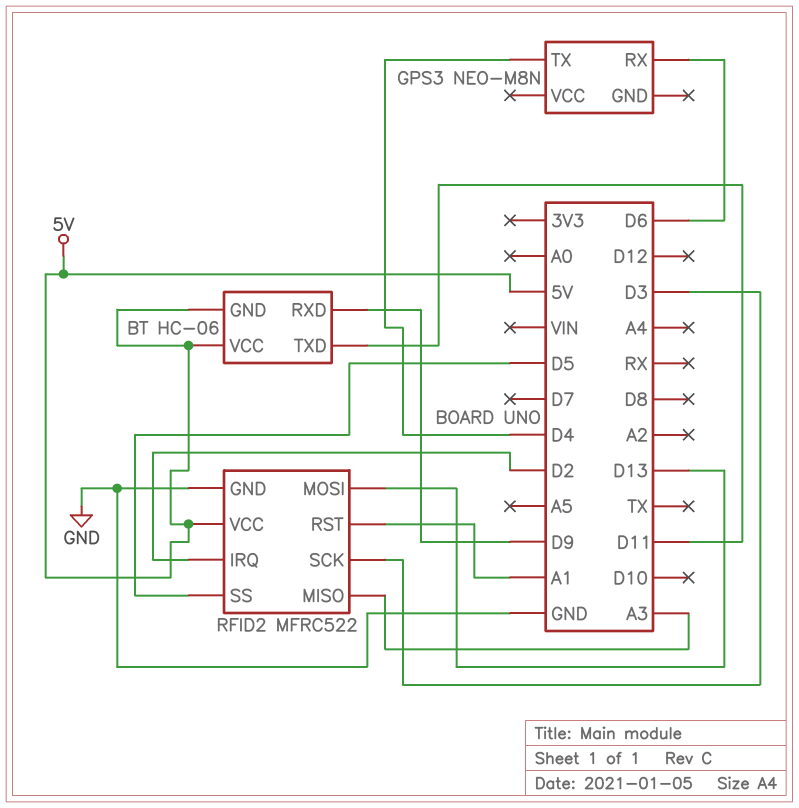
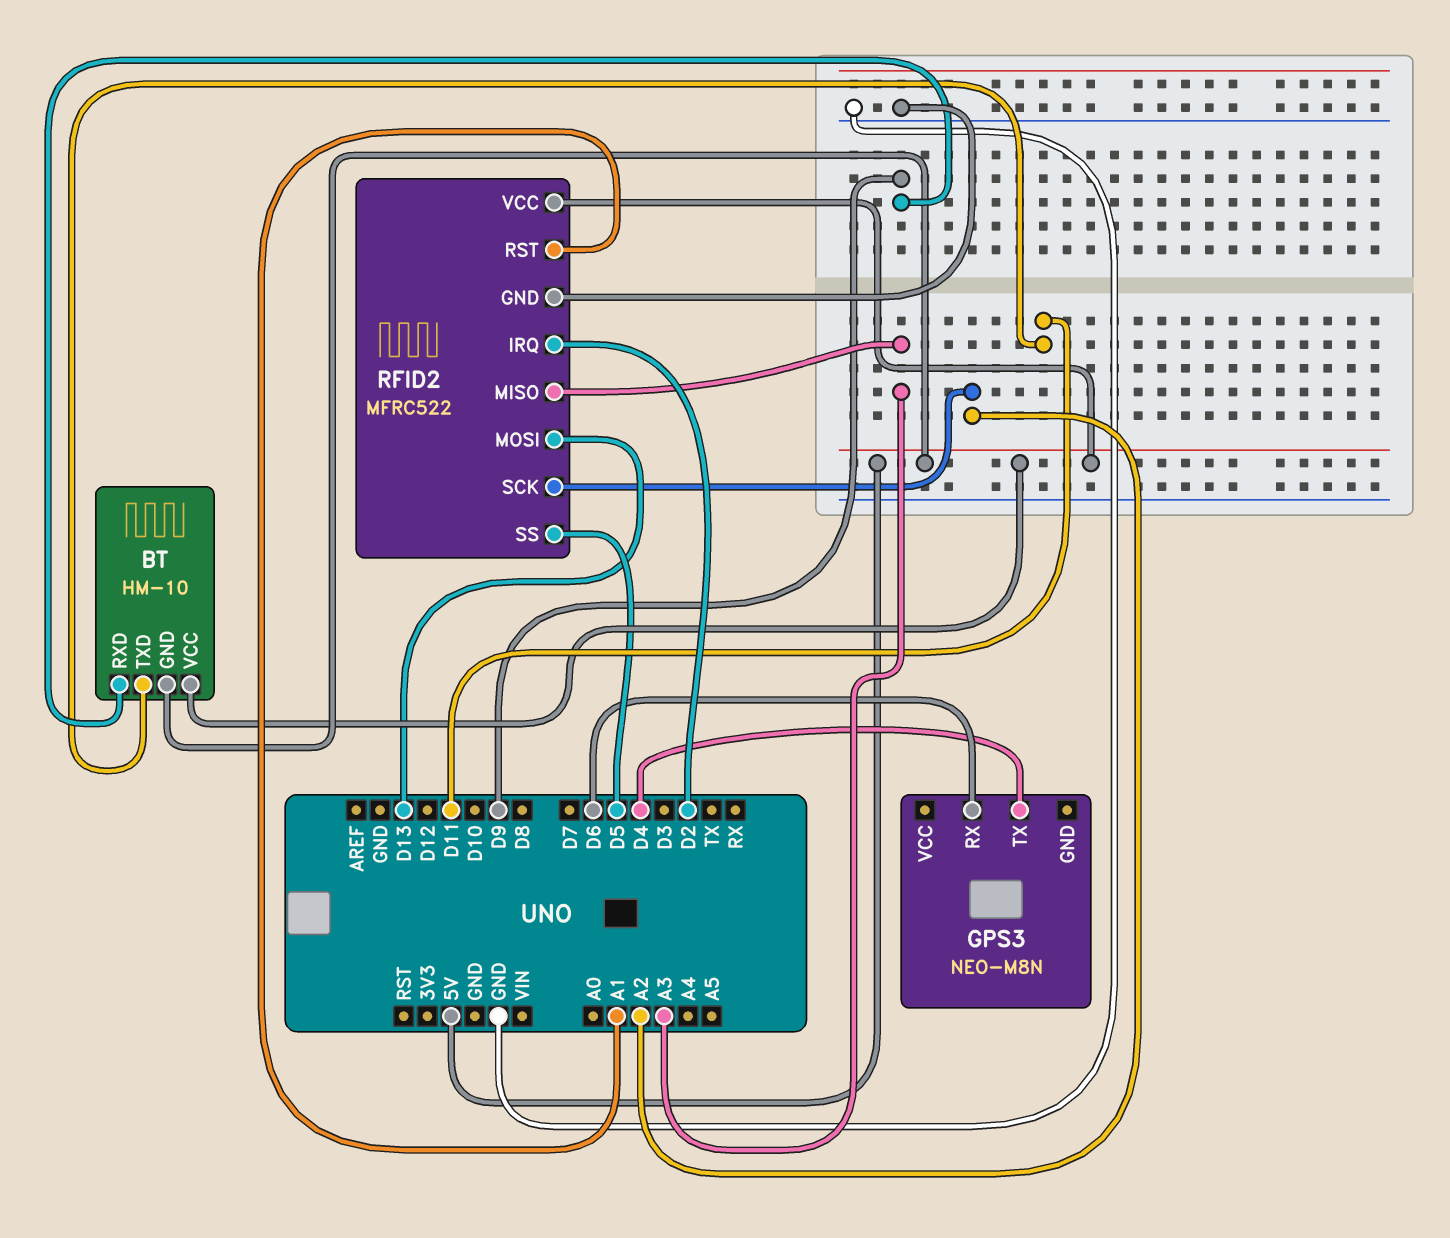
BT: HC-06 -> HM-10
RFID2 pin SCK: D3 -> A2

